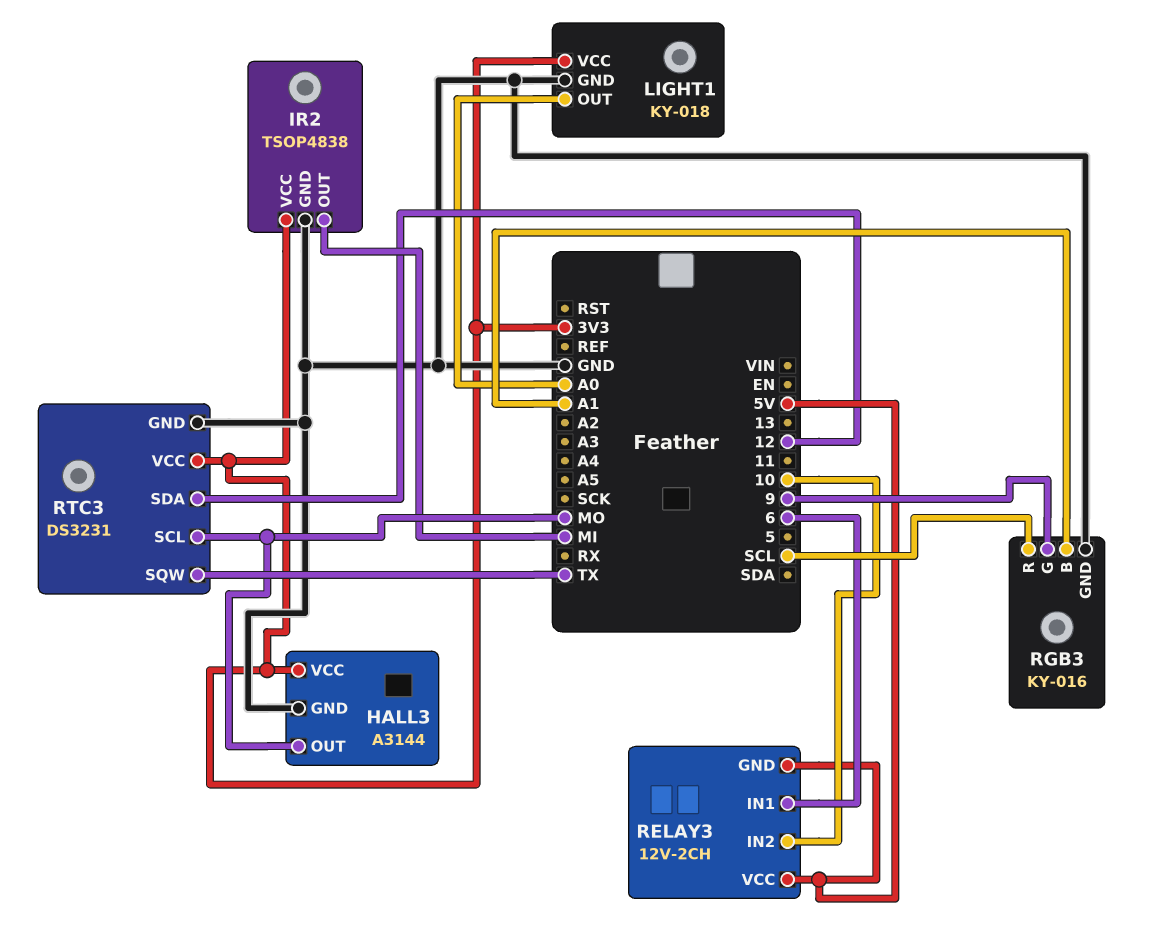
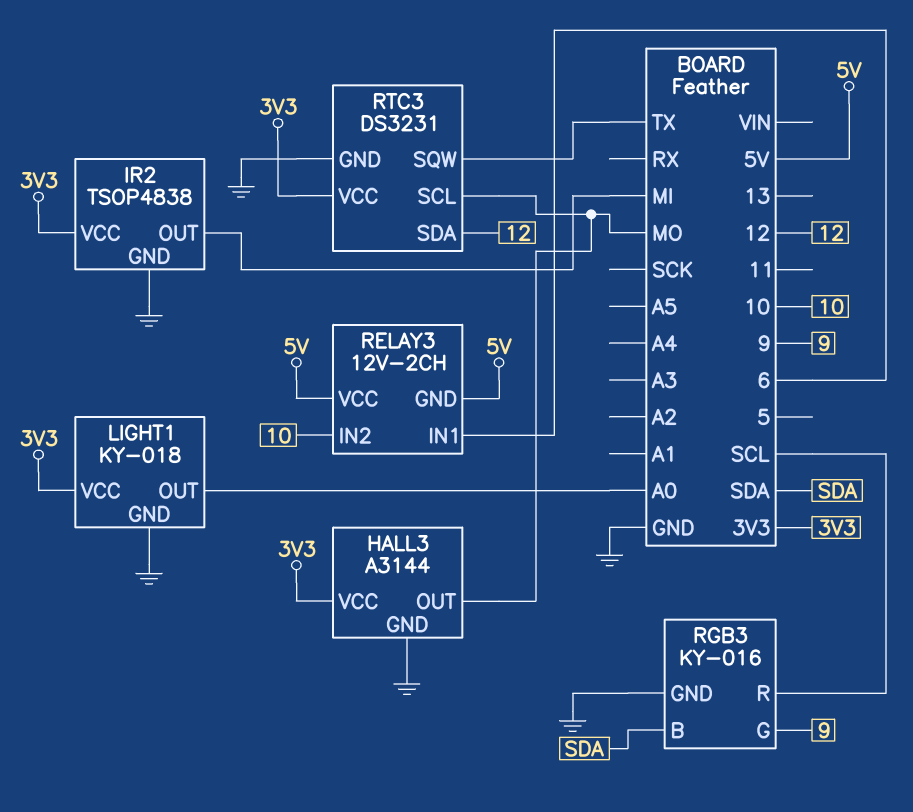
RGB3 pin B: A1 -> SDA

